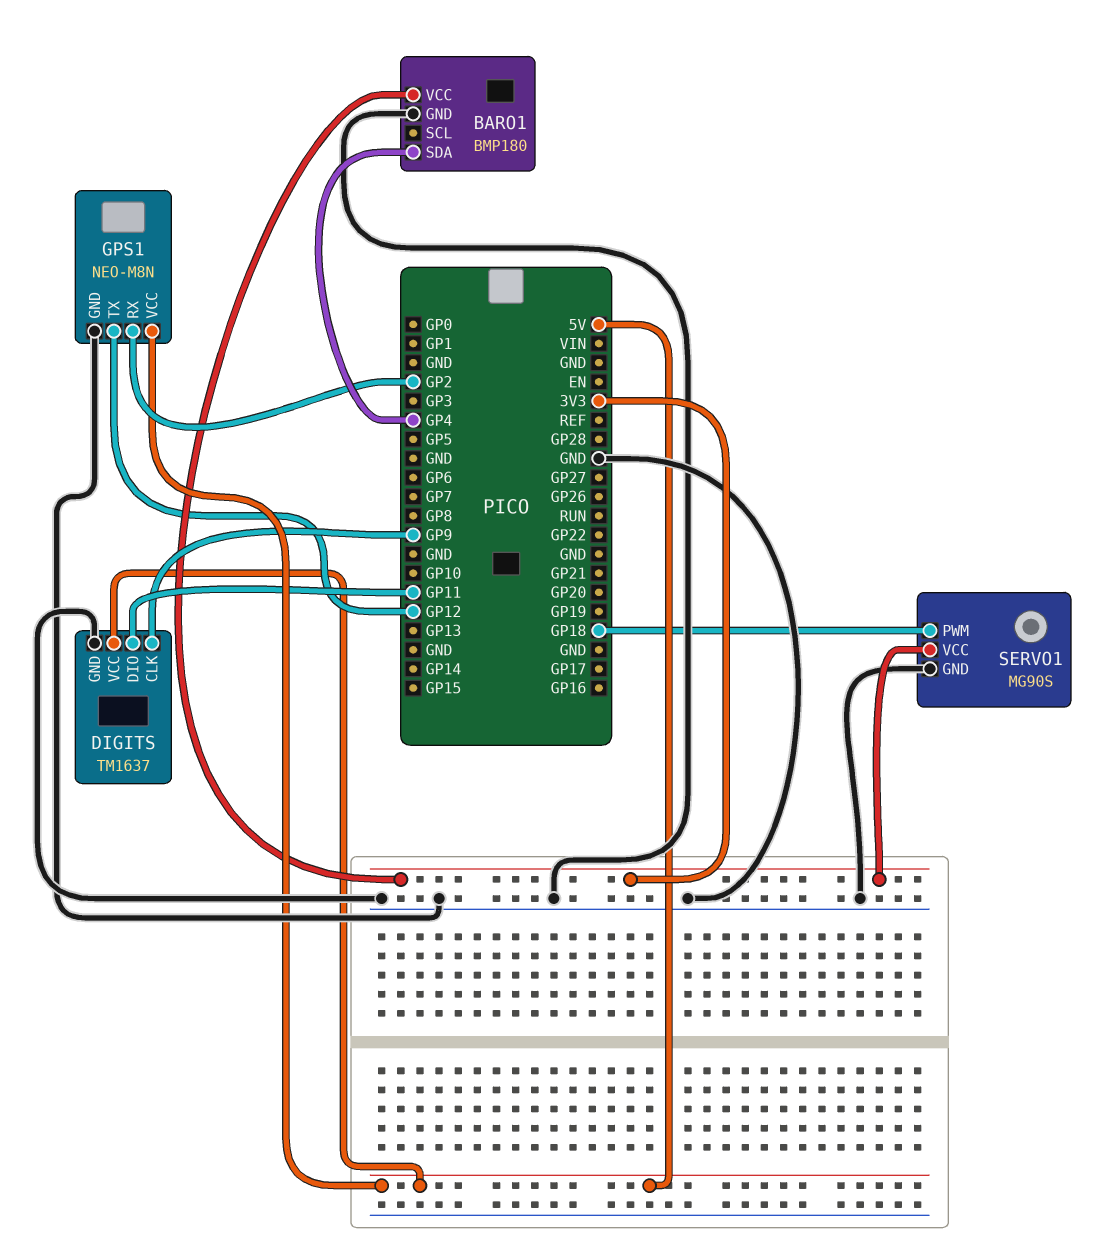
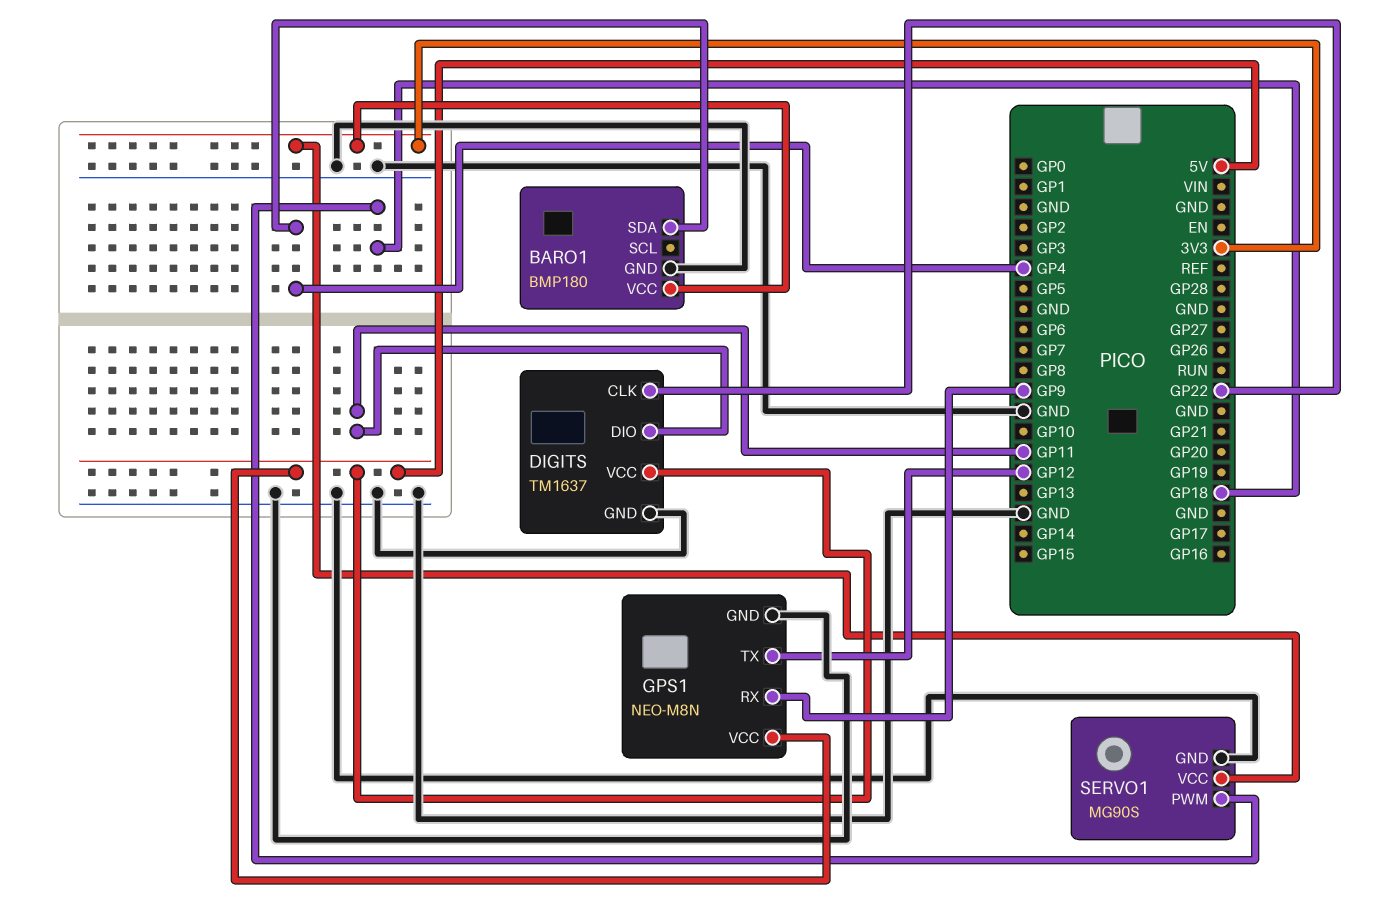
DIGITS pin CLK: GP9 -> GP22
GPS1 pin RX: GP2 -> GP9

